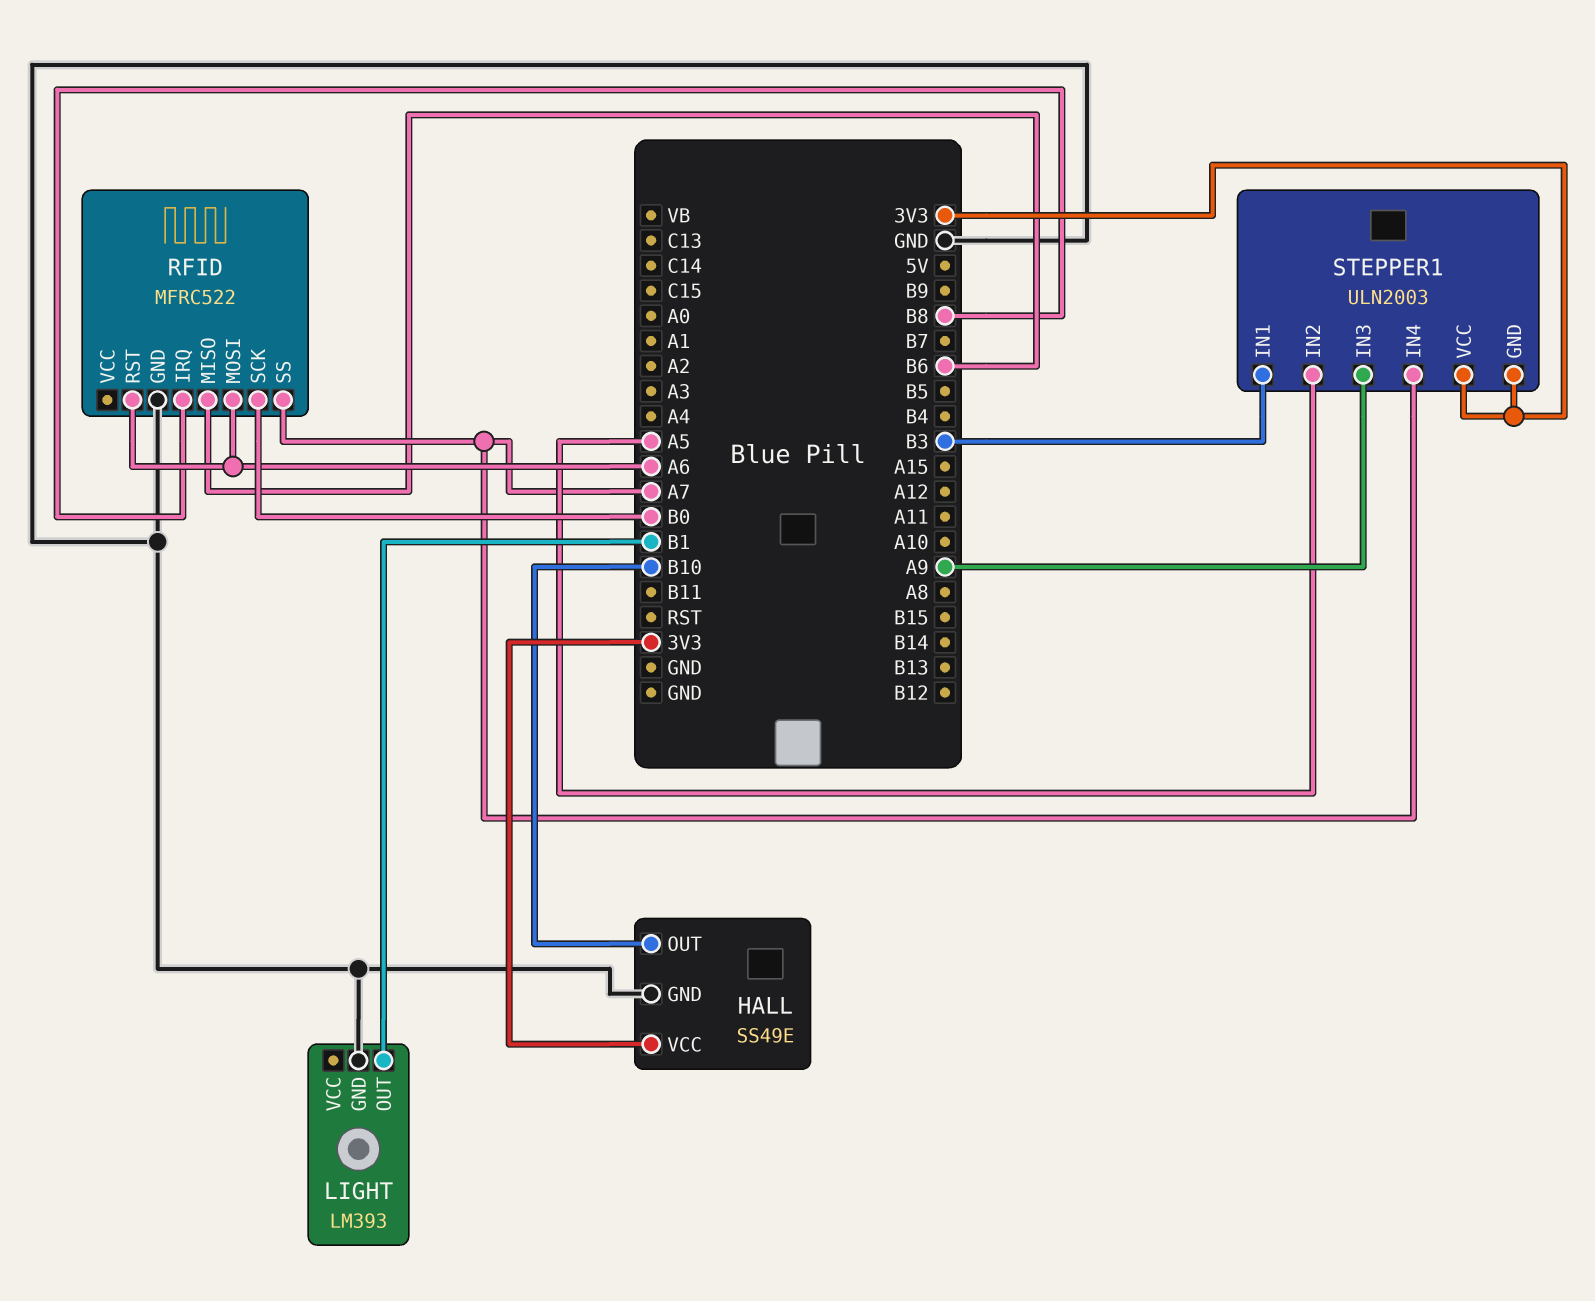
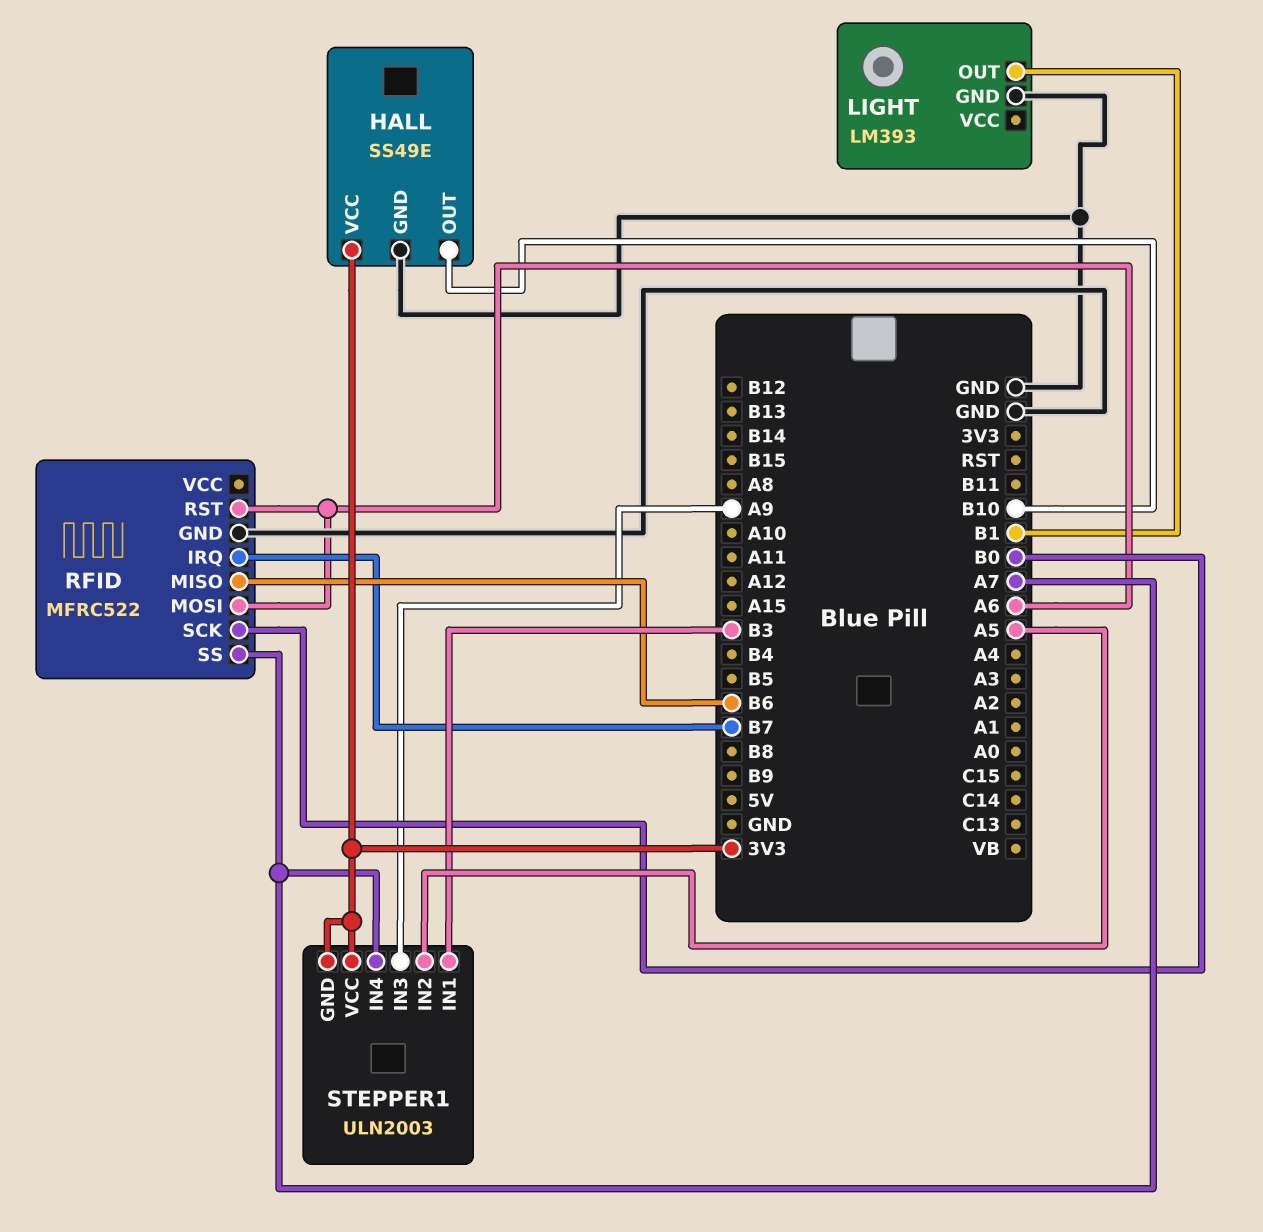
RFID pin IRQ: B8 -> B7

